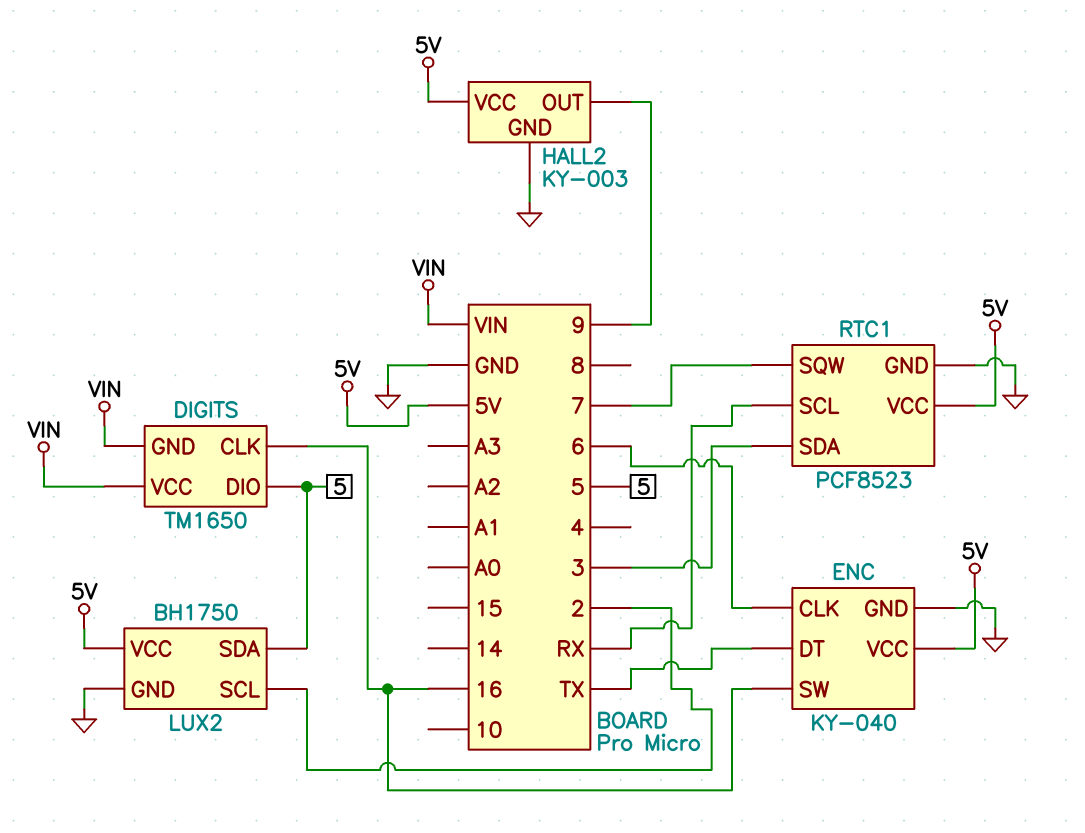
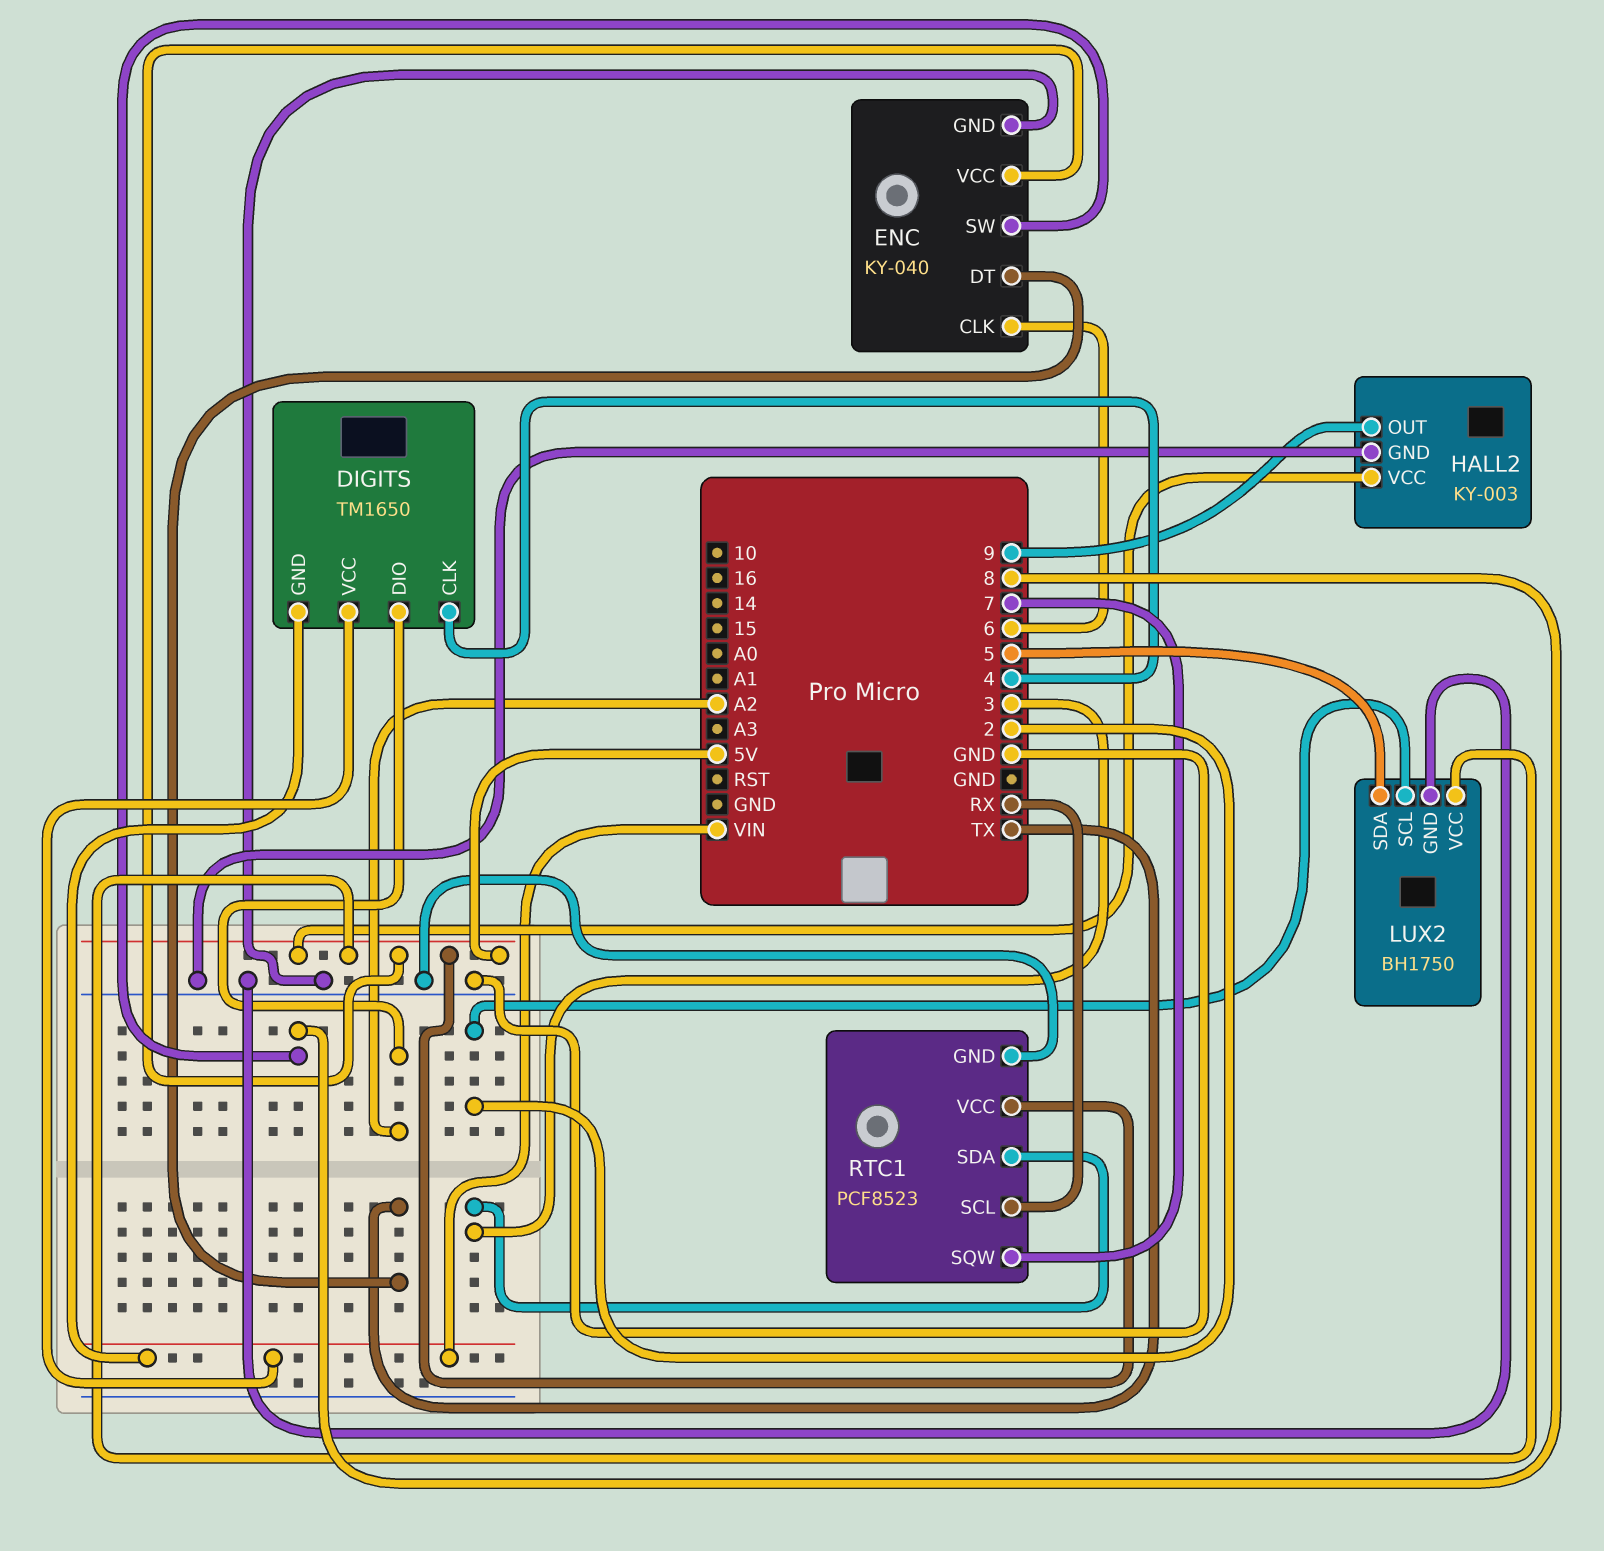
DIGITS pin CLK: 16 -> 4
DIGITS pin DIO: 5 -> A2
ENC pin SW: 16 -> 8

